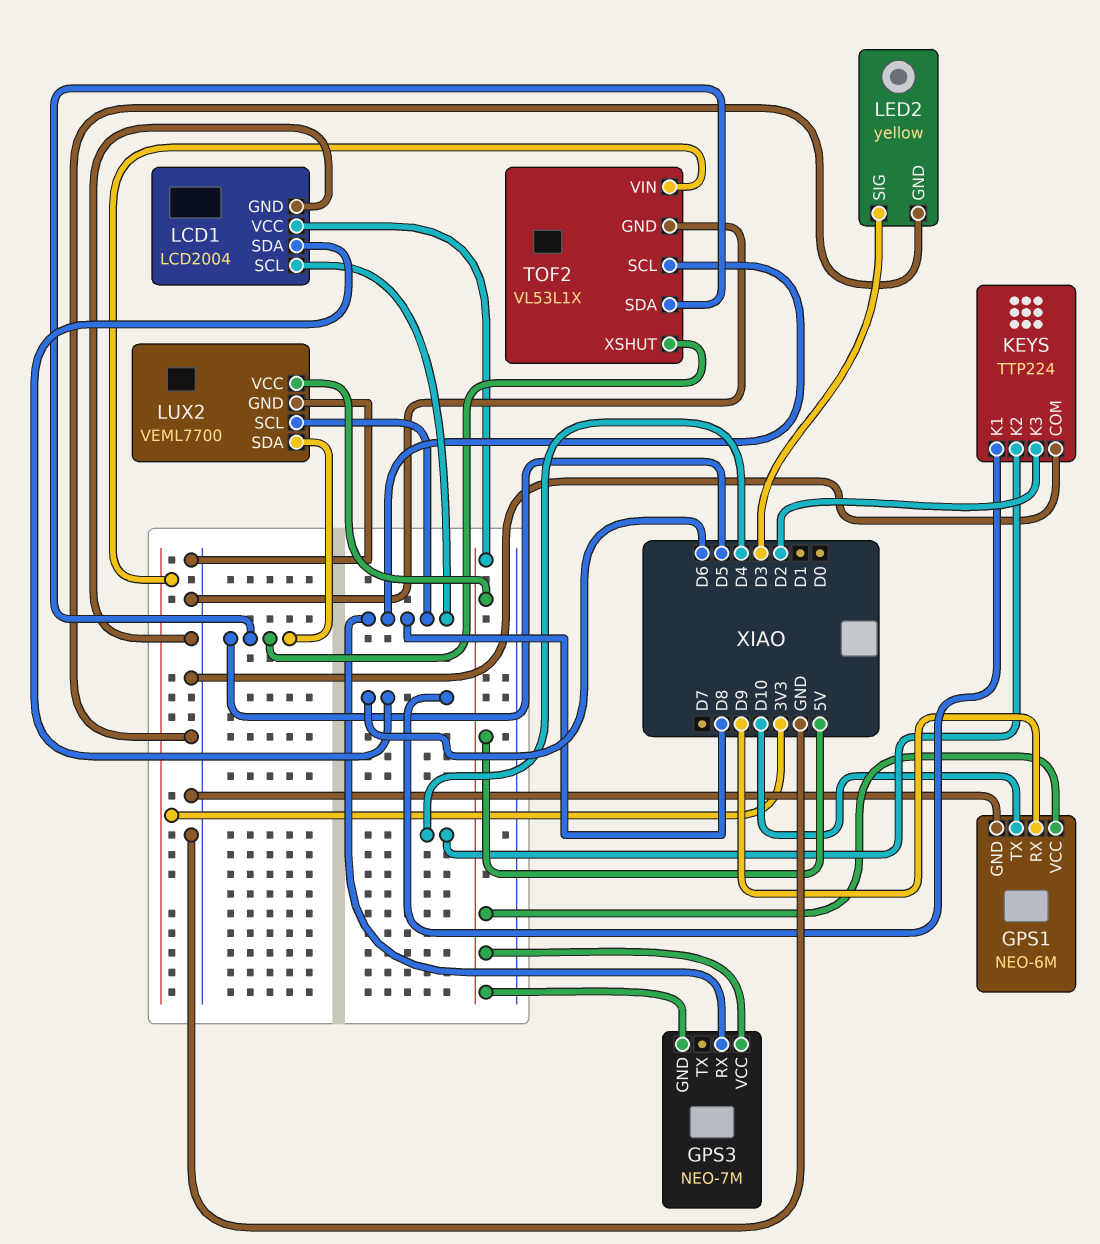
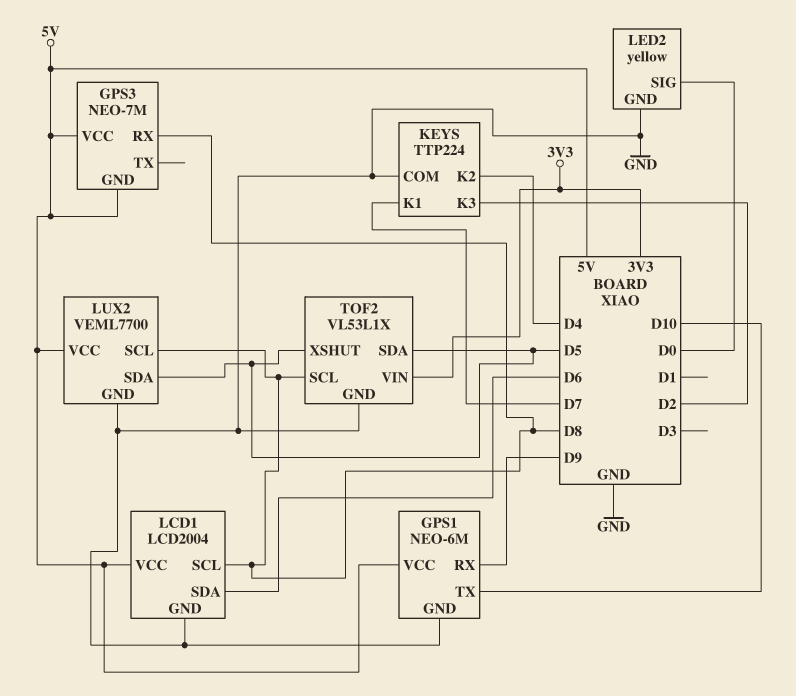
KEYS pin K1: D6 -> D7
LED2 pin SIG: D3 -> D0

